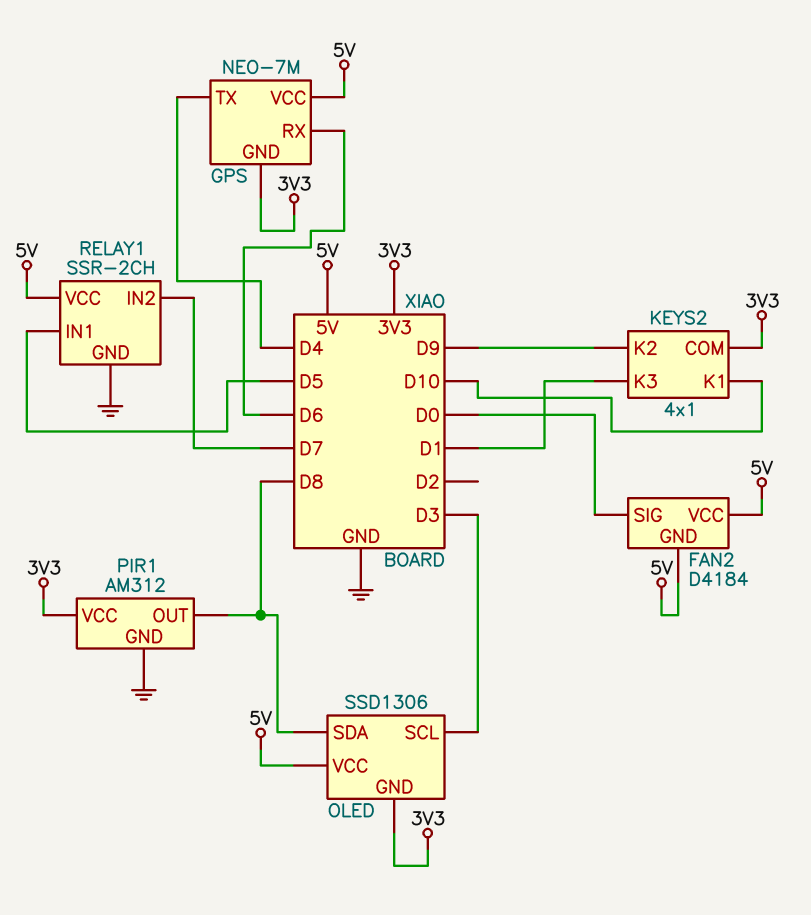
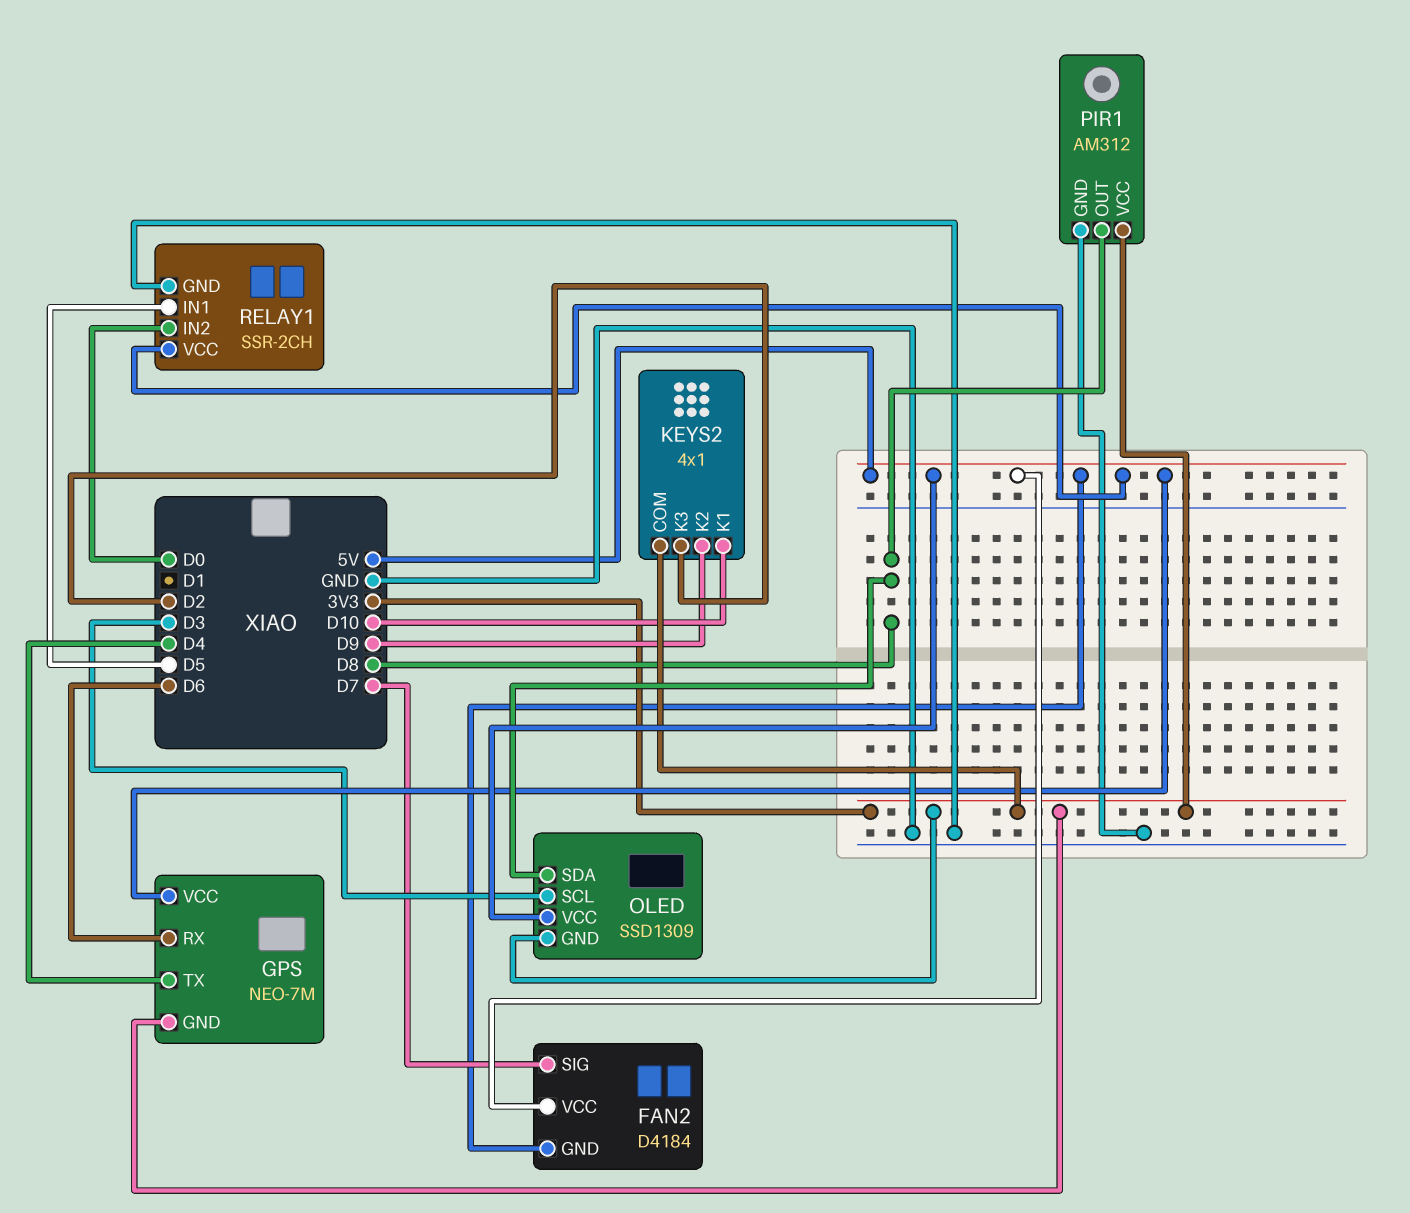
FAN2 pin SIG: D0 -> D7
KEYS2 pin K3: D1 -> D2
OLED: SSD1306 -> SSD1309
RELAY1 pin IN2: D7 -> D0

